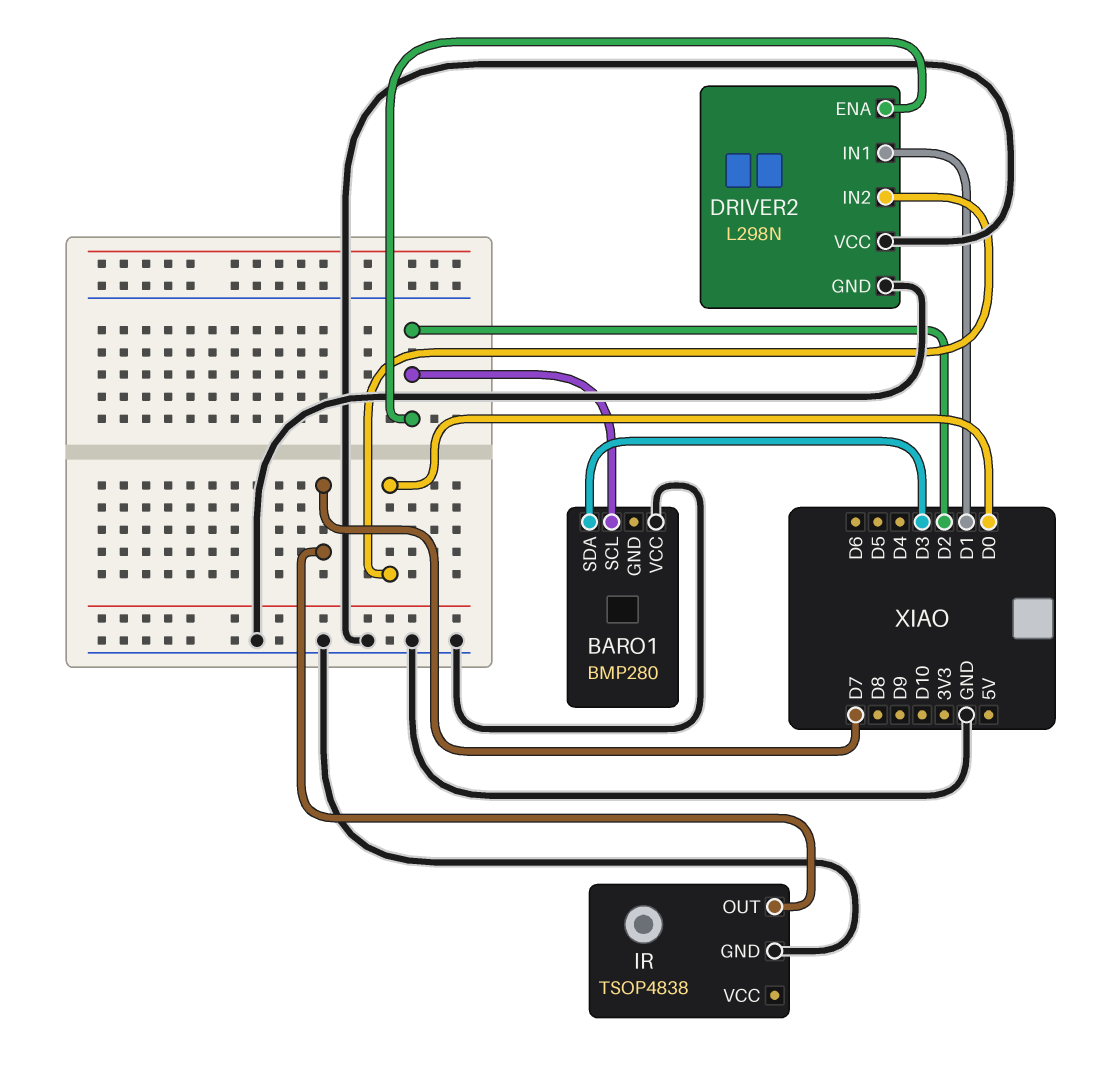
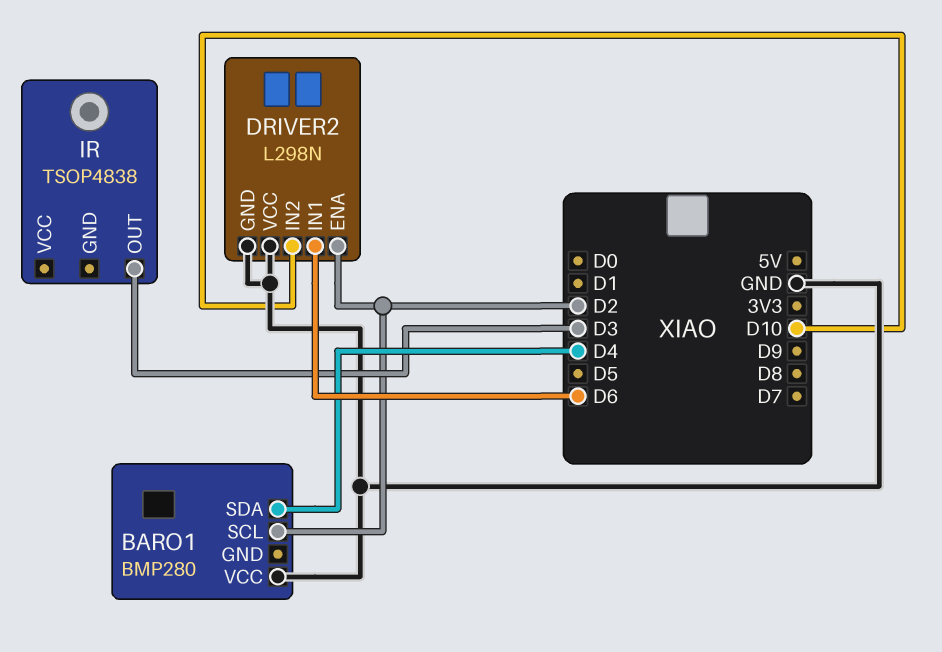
BARO1 pin SDA: D3 -> D4
DRIVER2 pin IN1: D1 -> D6
DRIVER2 pin IN2: D0 -> D10
IR pin GND: GND -> none
IR pin OUT: D7 -> D3

